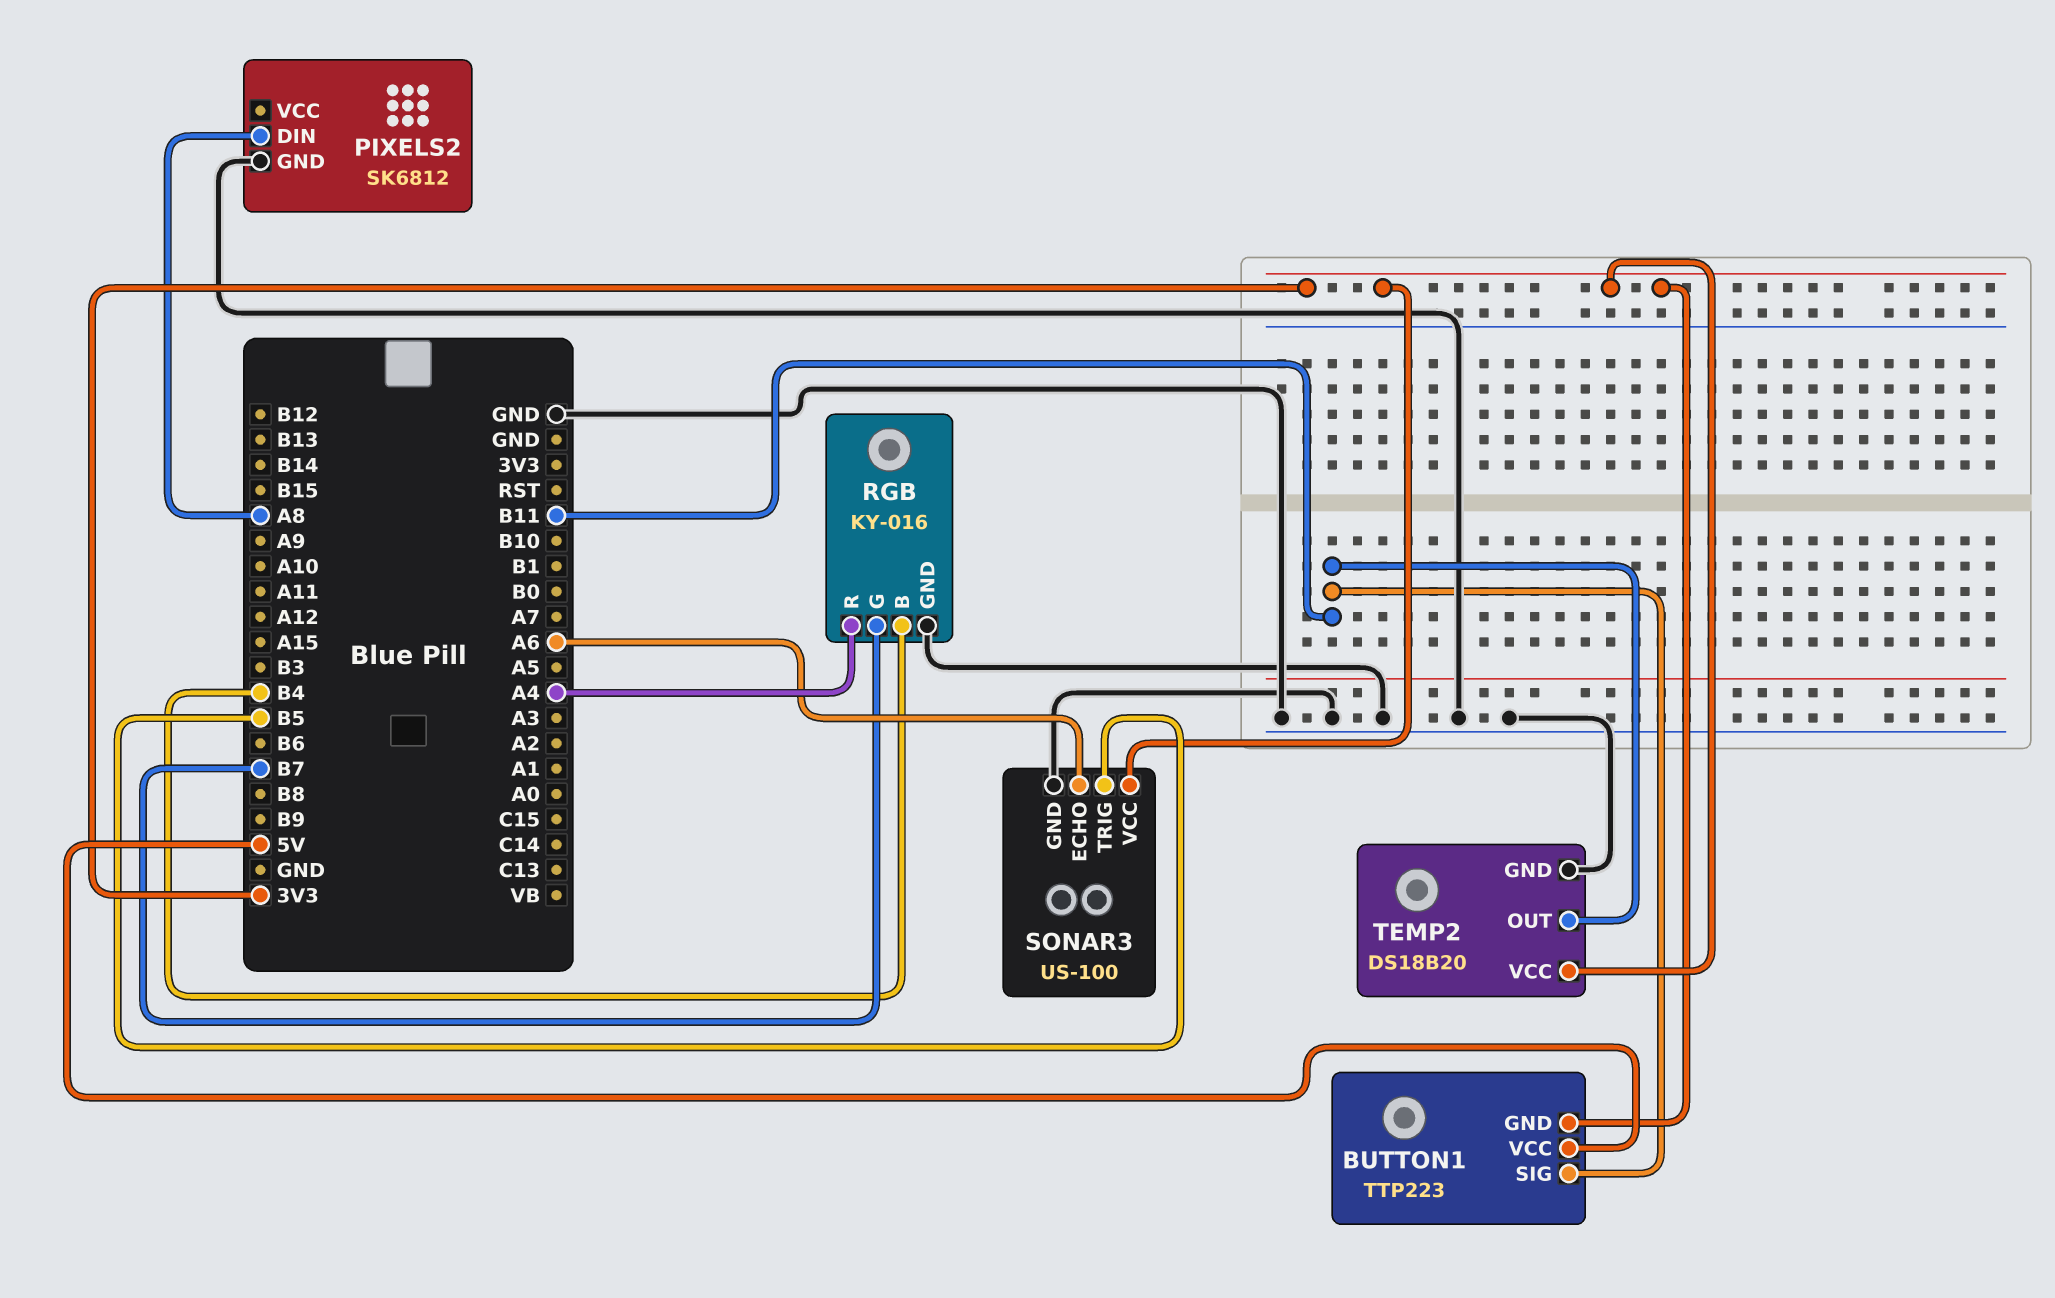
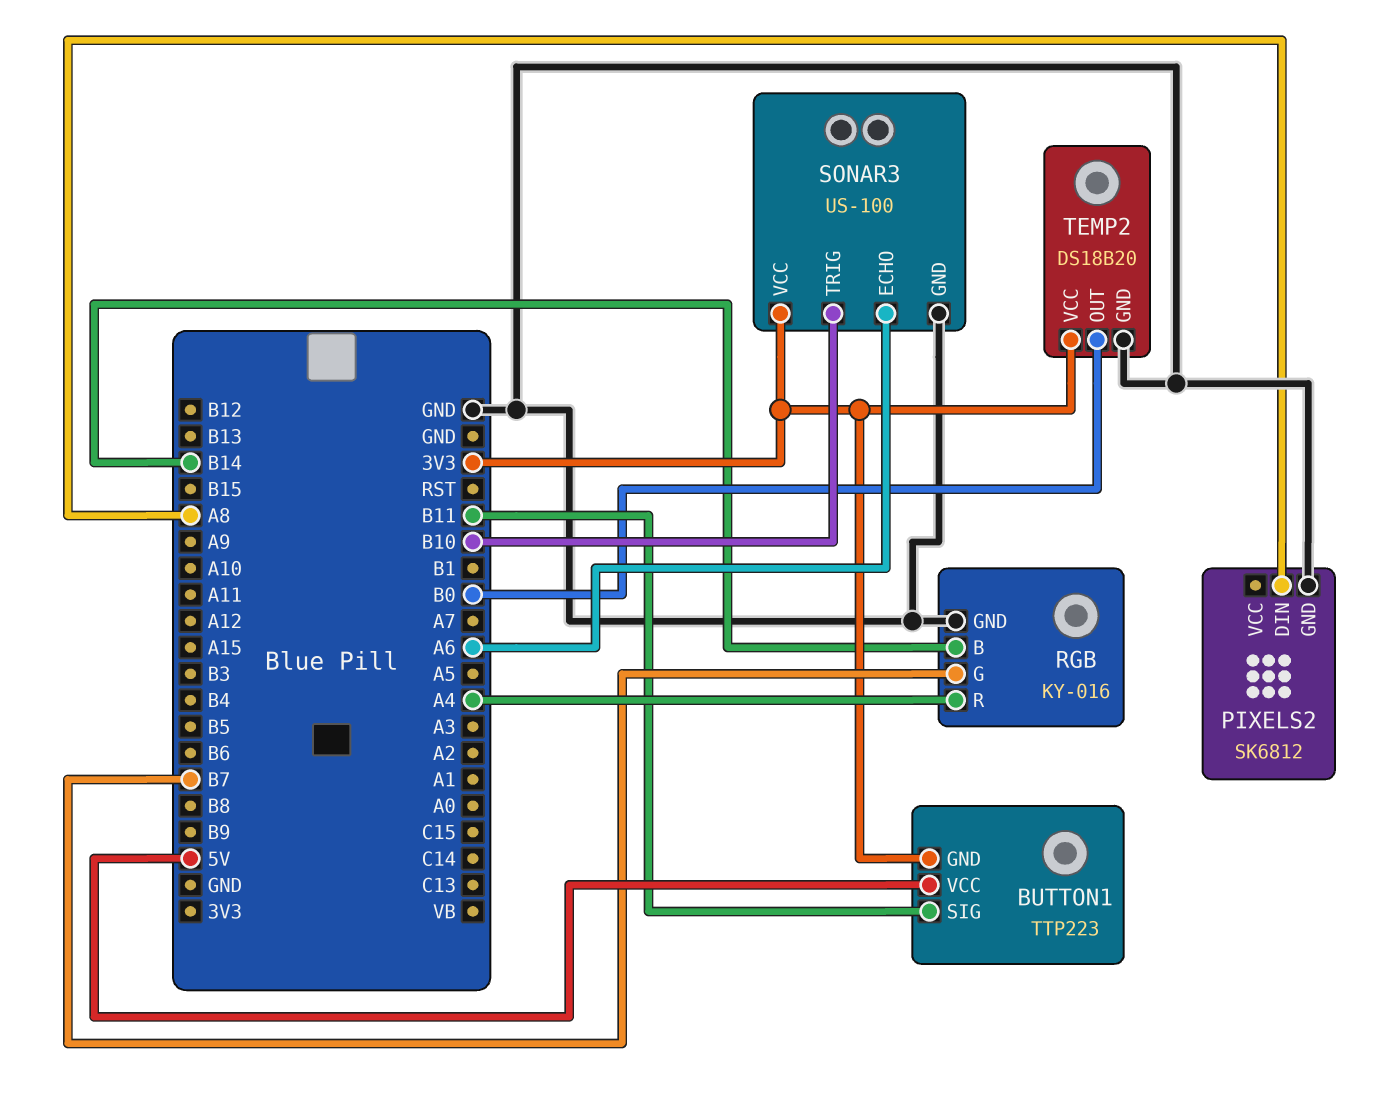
RGB pin B: B4 -> B14
SONAR3 pin TRIG: B5 -> B10
TEMP2 pin OUT: B11 -> B0

